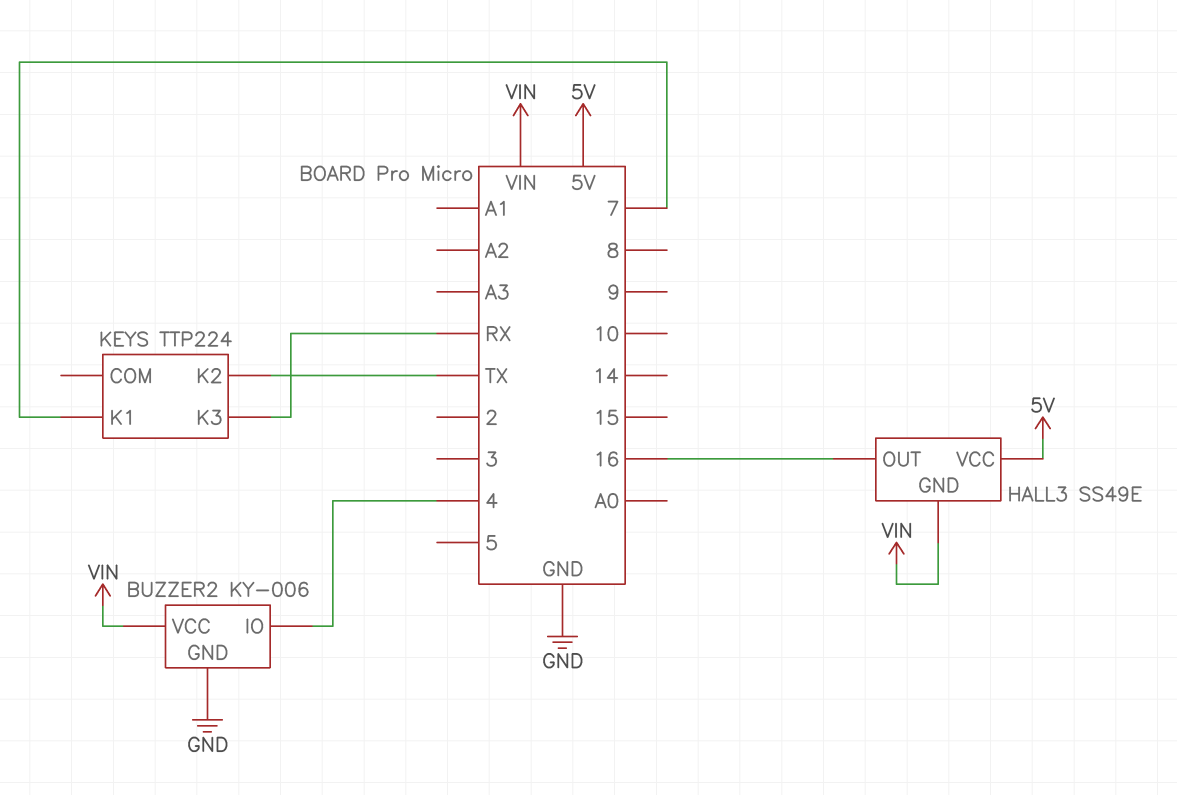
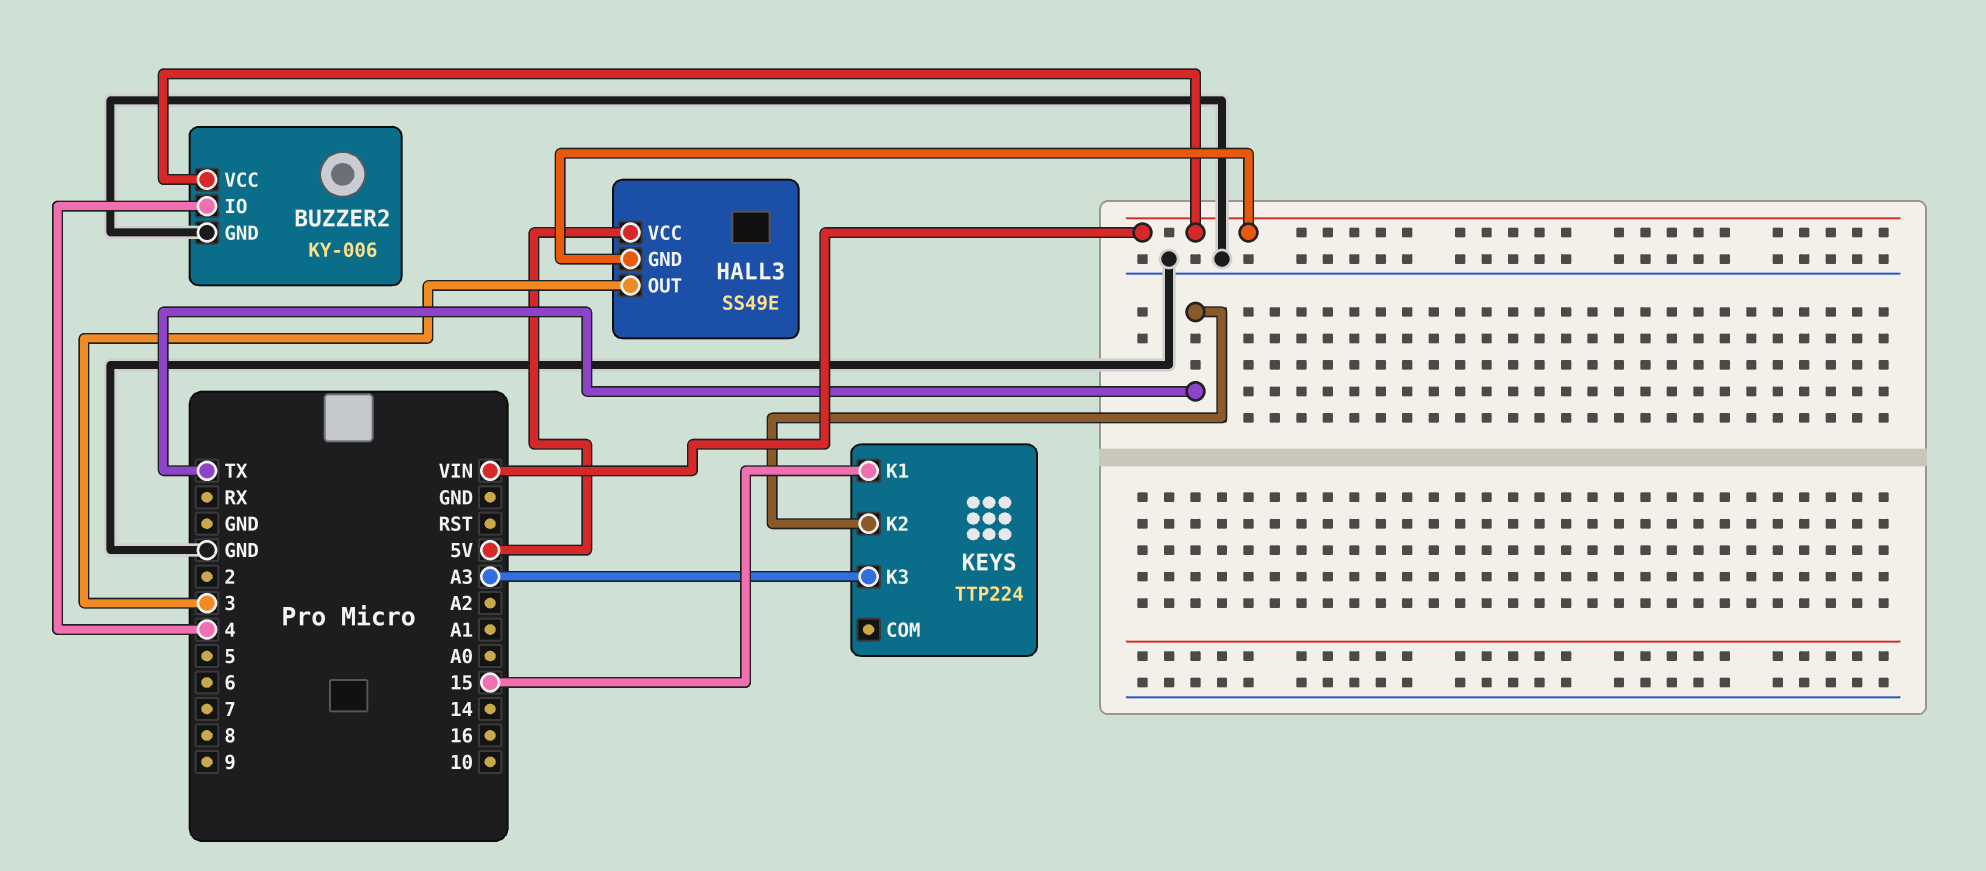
HALL3 pin OUT: 16 -> 3
KEYS pin K1: 7 -> 15
KEYS pin K3: RX -> A3

